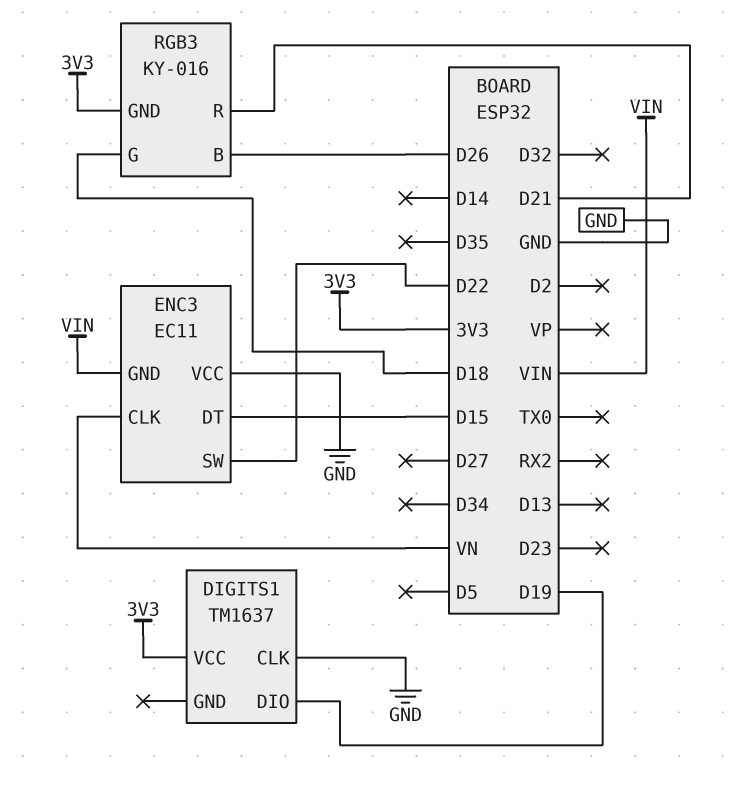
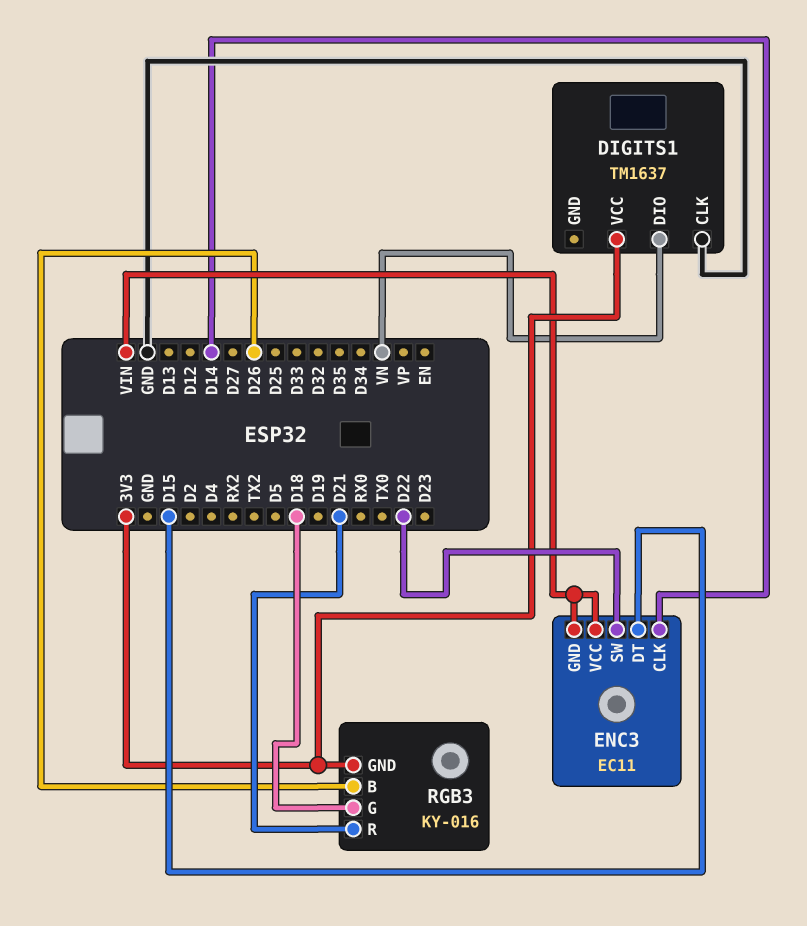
DIGITS1 pin DIO: D19 -> VN
ENC3 pin CLK: VN -> D14
ENC3 pin VCC: GND -> VIN

